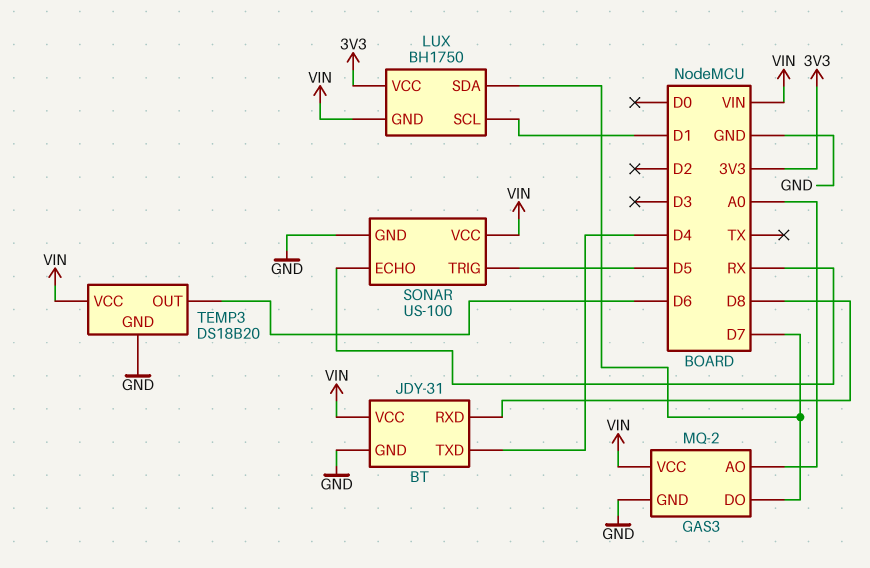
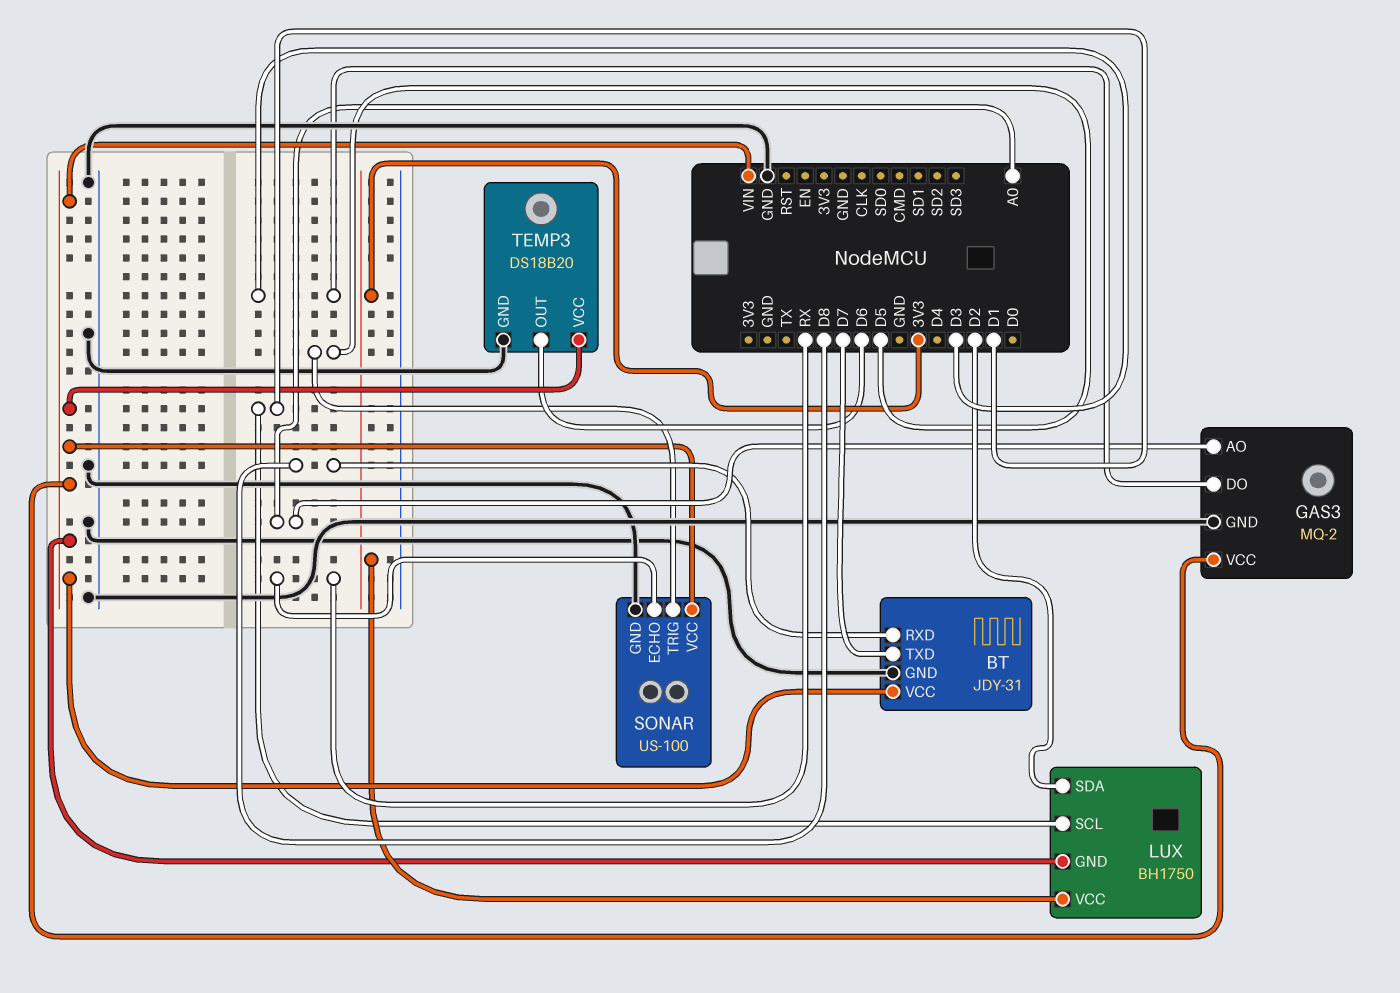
BT pin TXD: D4 -> D7
GAS3 pin DO: D7 -> D3
LUX pin SDA: D7 -> D2

